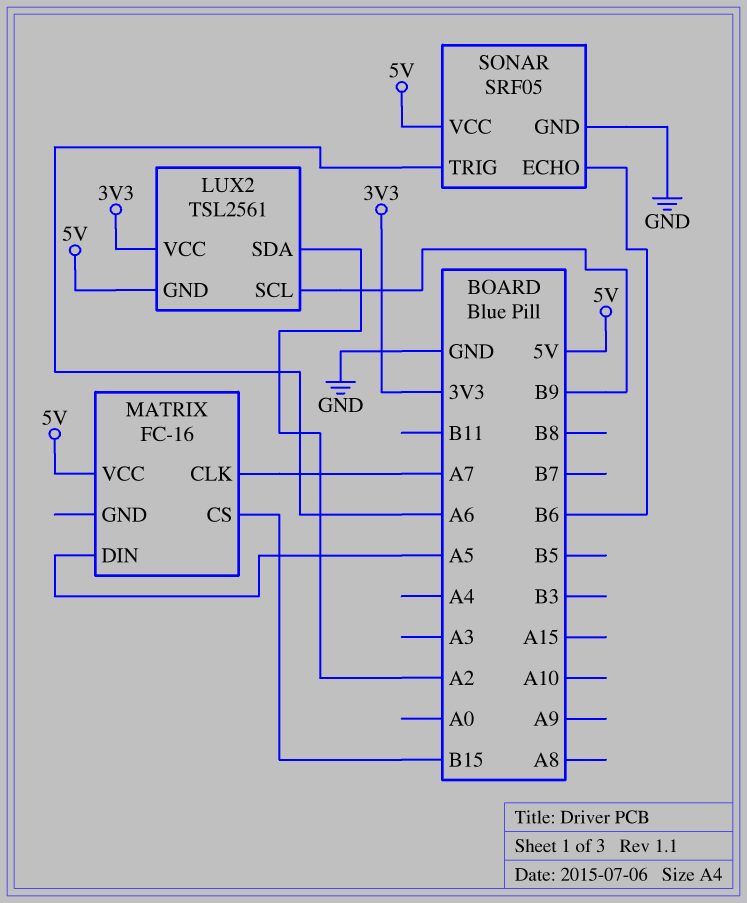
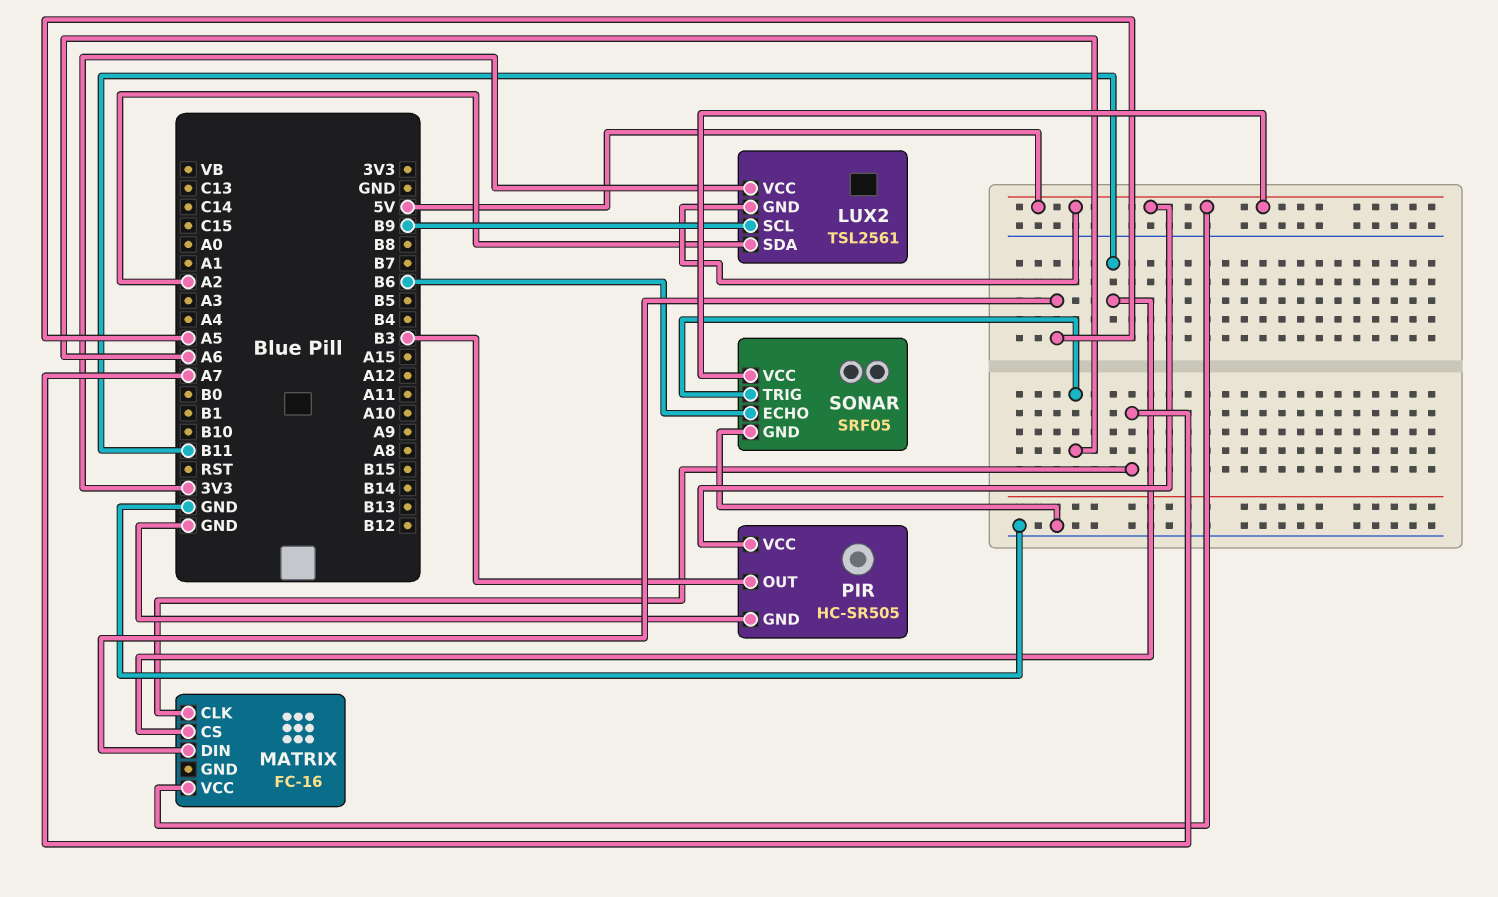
MATRIX pin CS: B15 -> B11
PIR: none -> HC-SR505
PIR pin GND: none -> GND
PIR pin OUT: none -> B3
PIR pin VCC: none -> 5V

